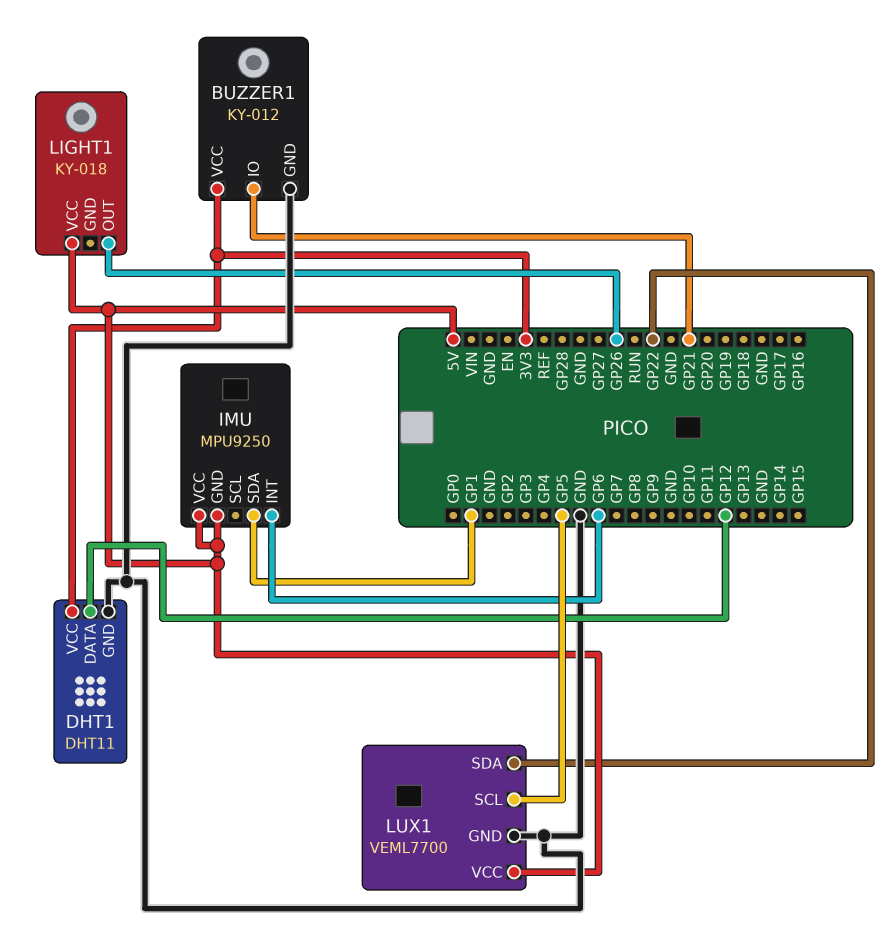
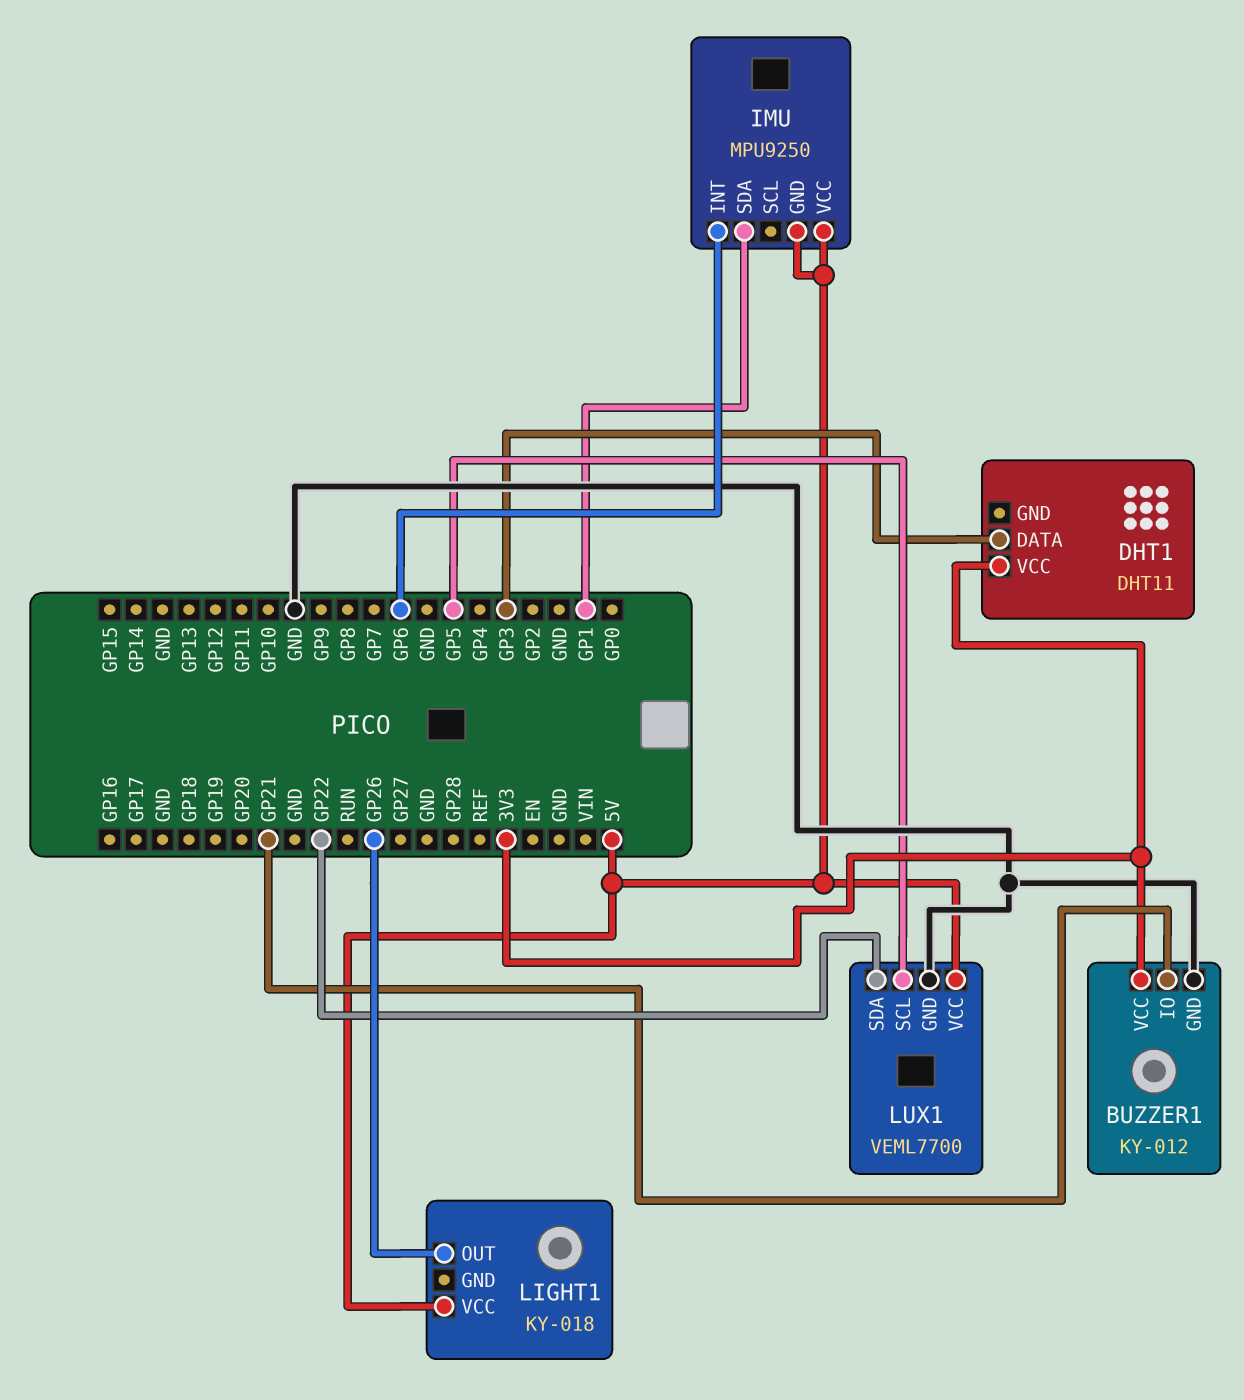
DHT1 pin DATA: GP12 -> GP3
DHT1 pin GND: GND -> none

